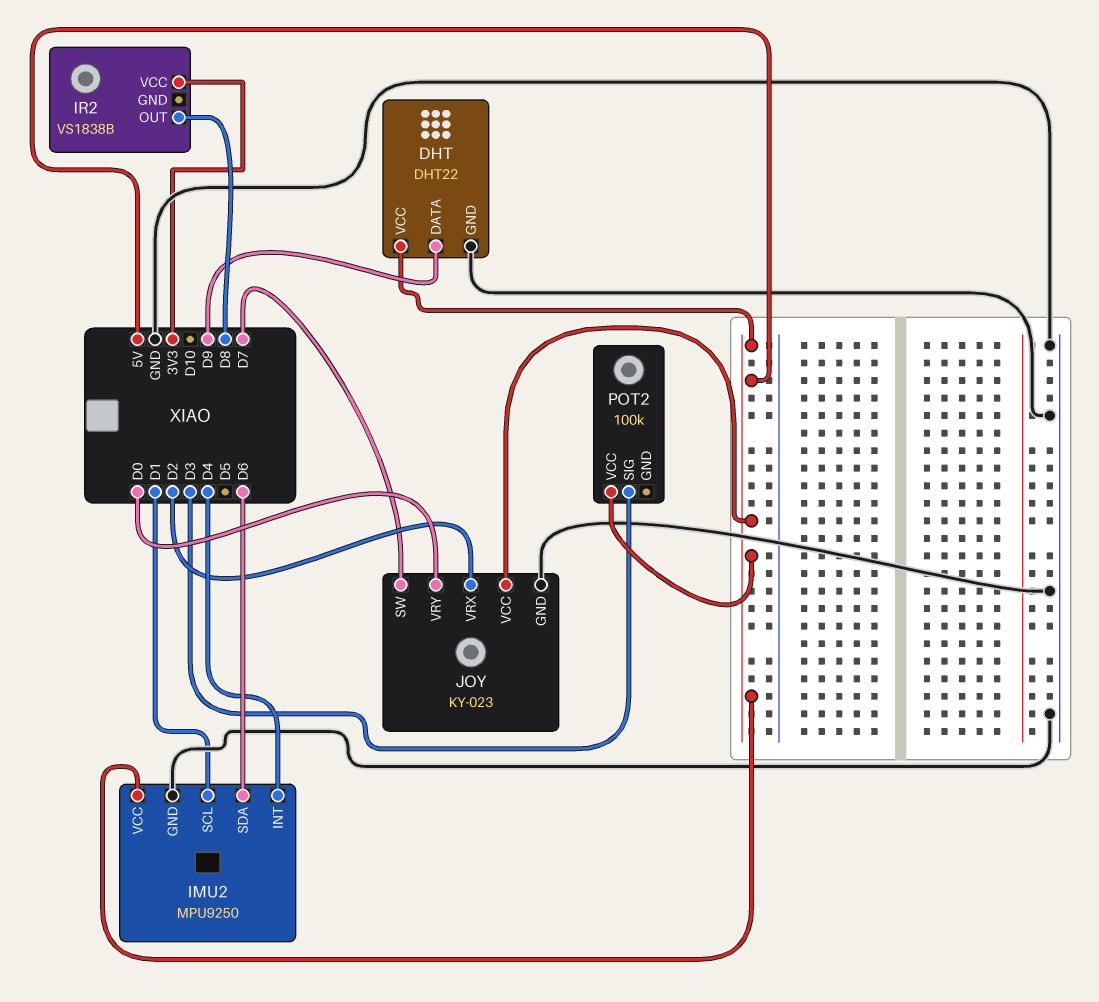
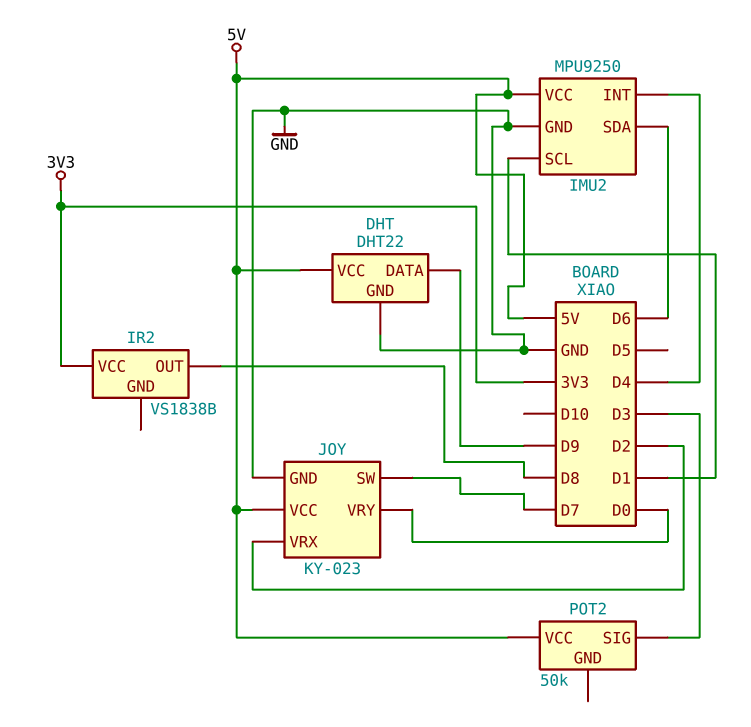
POT2: 100k -> 50k

